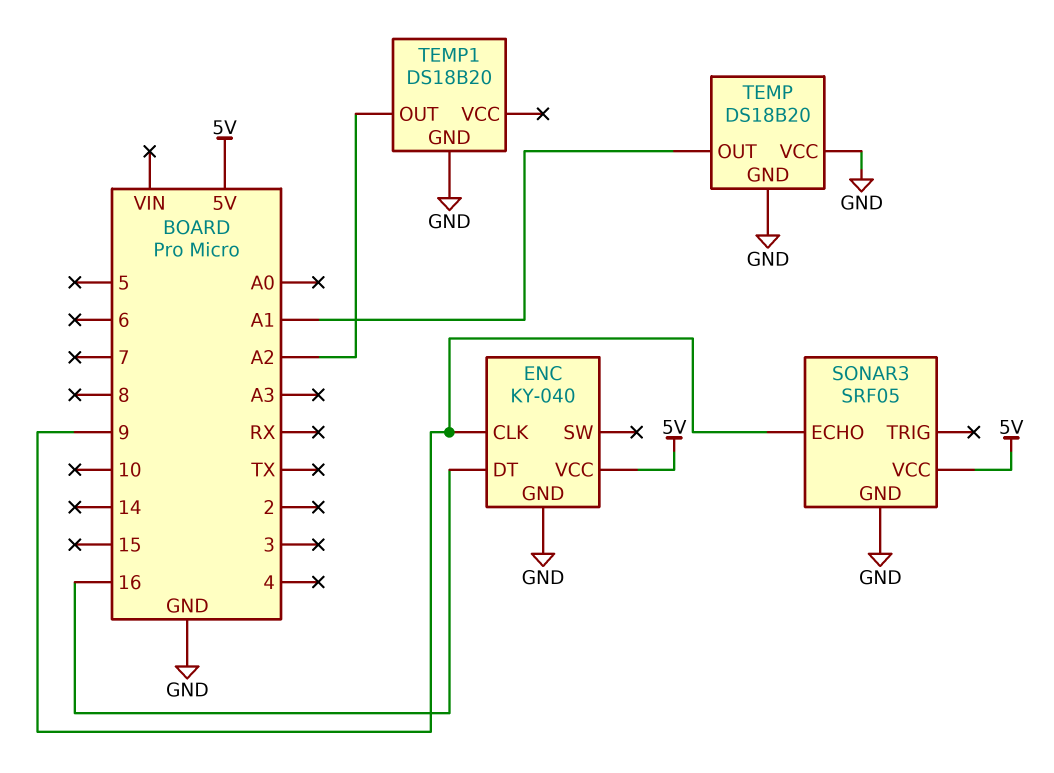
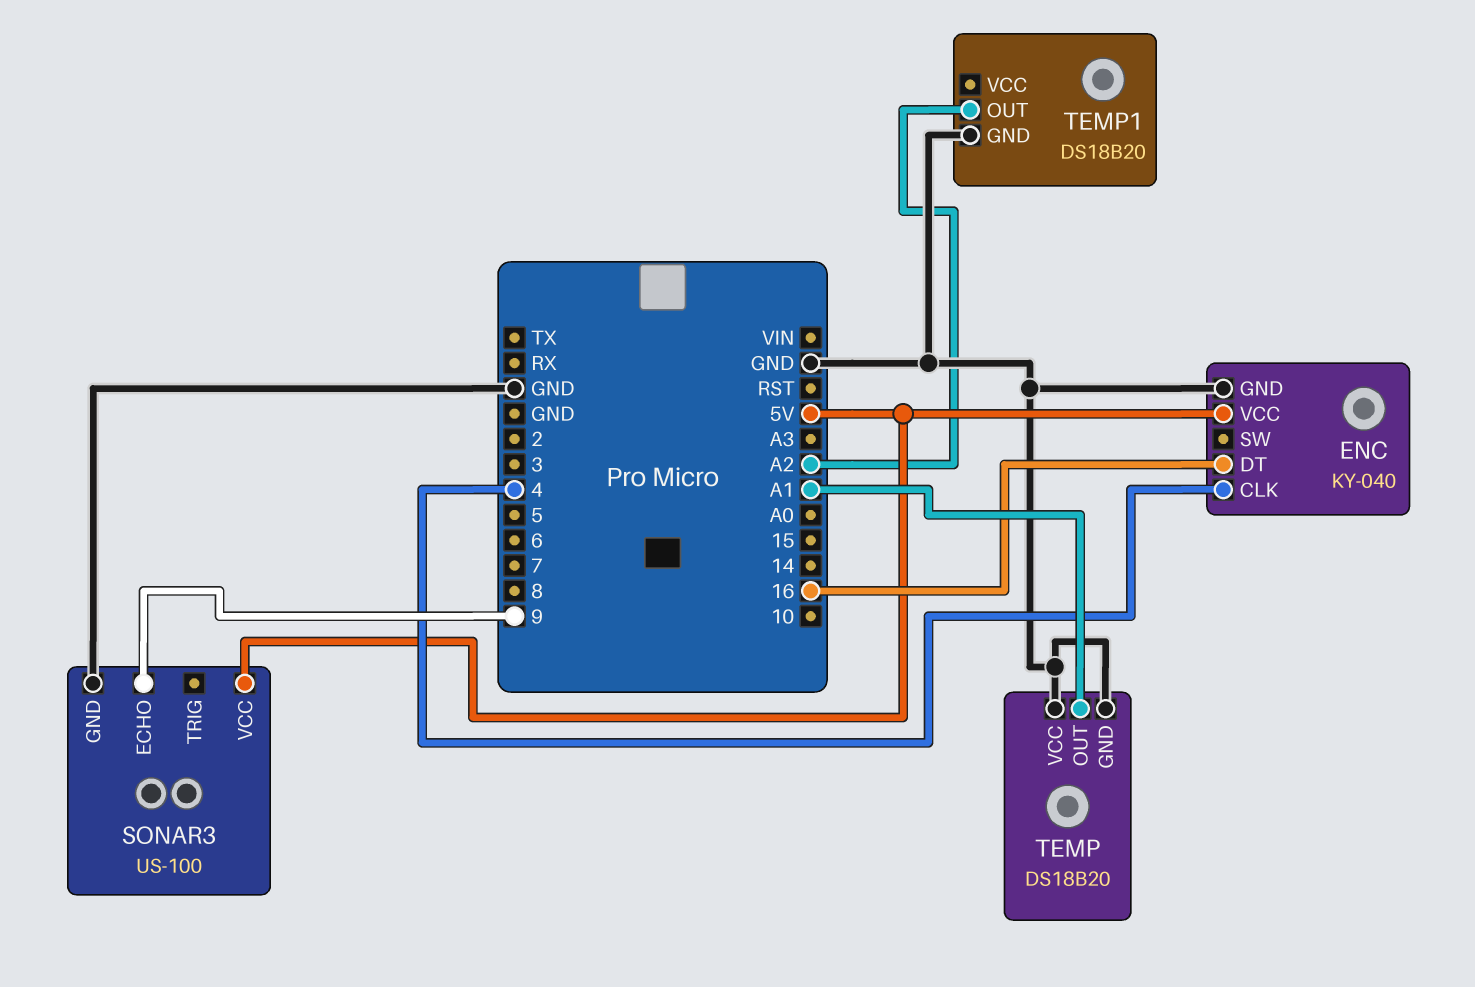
ENC pin CLK: 9 -> 4
SONAR3: SRF05 -> US-100

